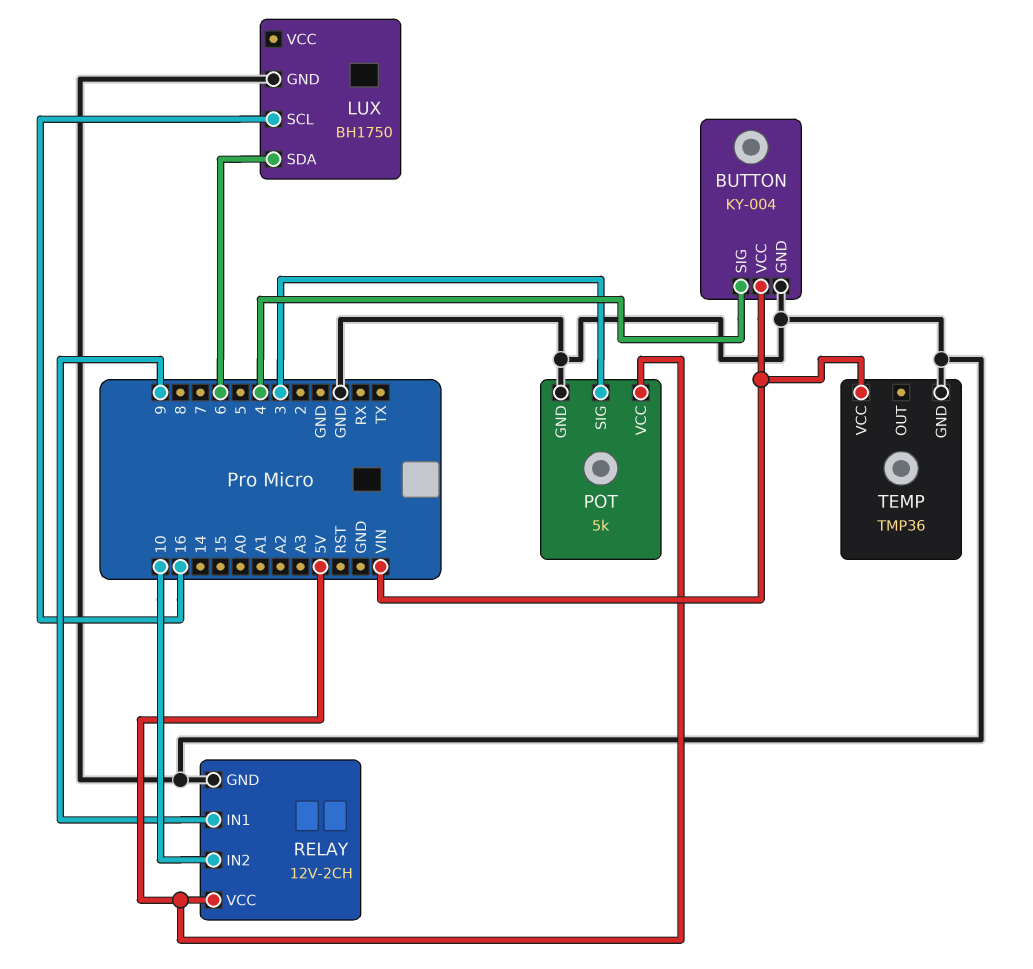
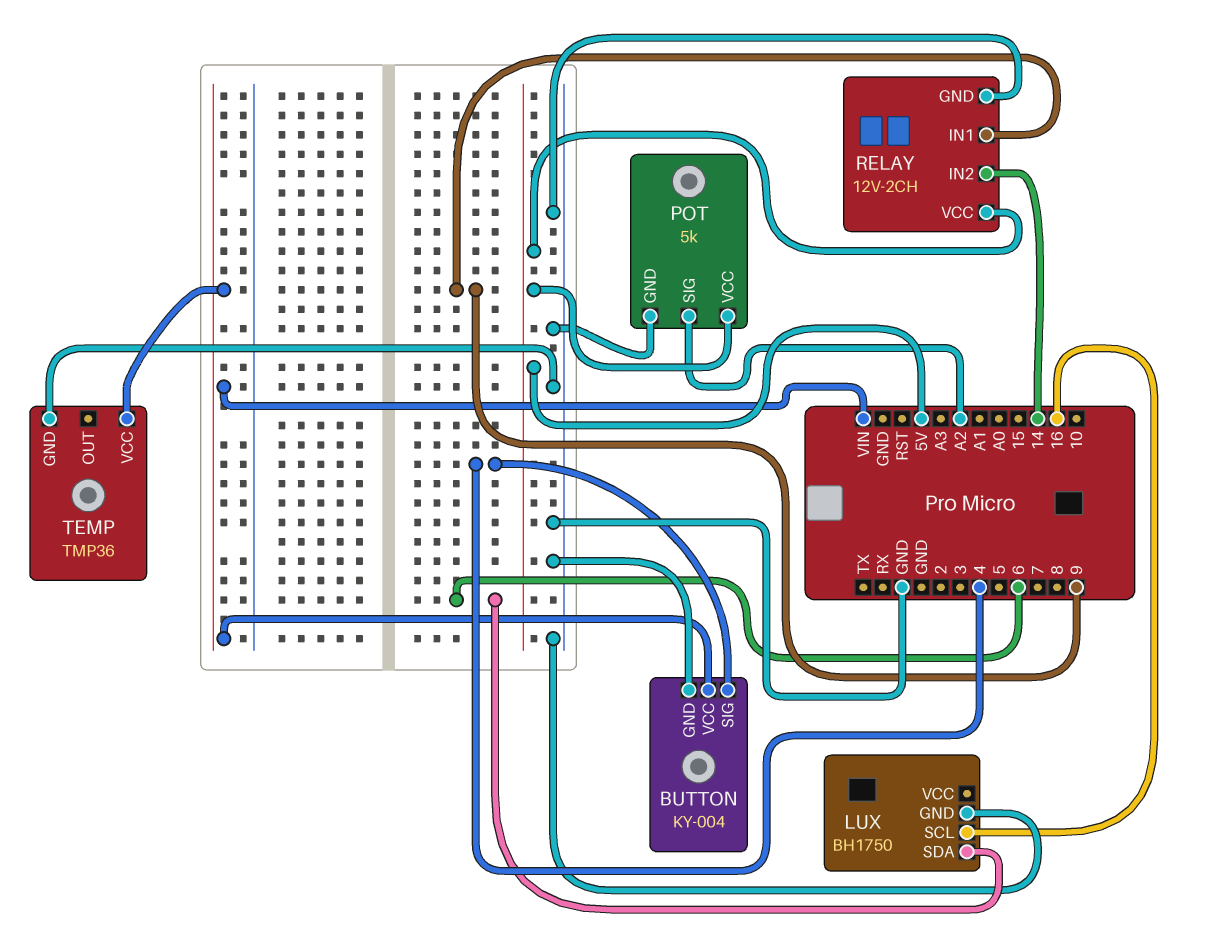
POT pin SIG: 3 -> A2
RELAY pin IN2: 10 -> 14

